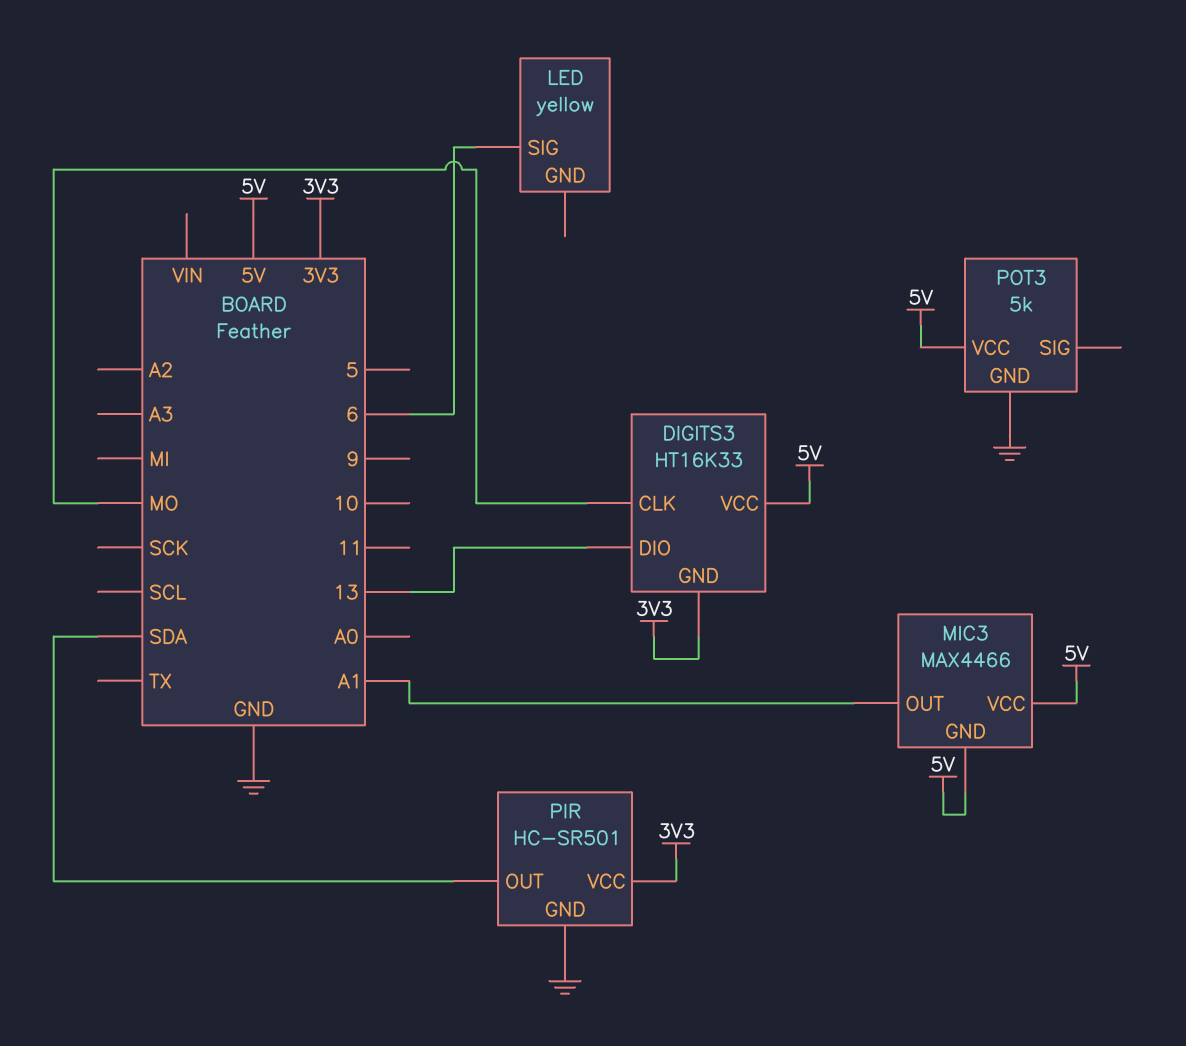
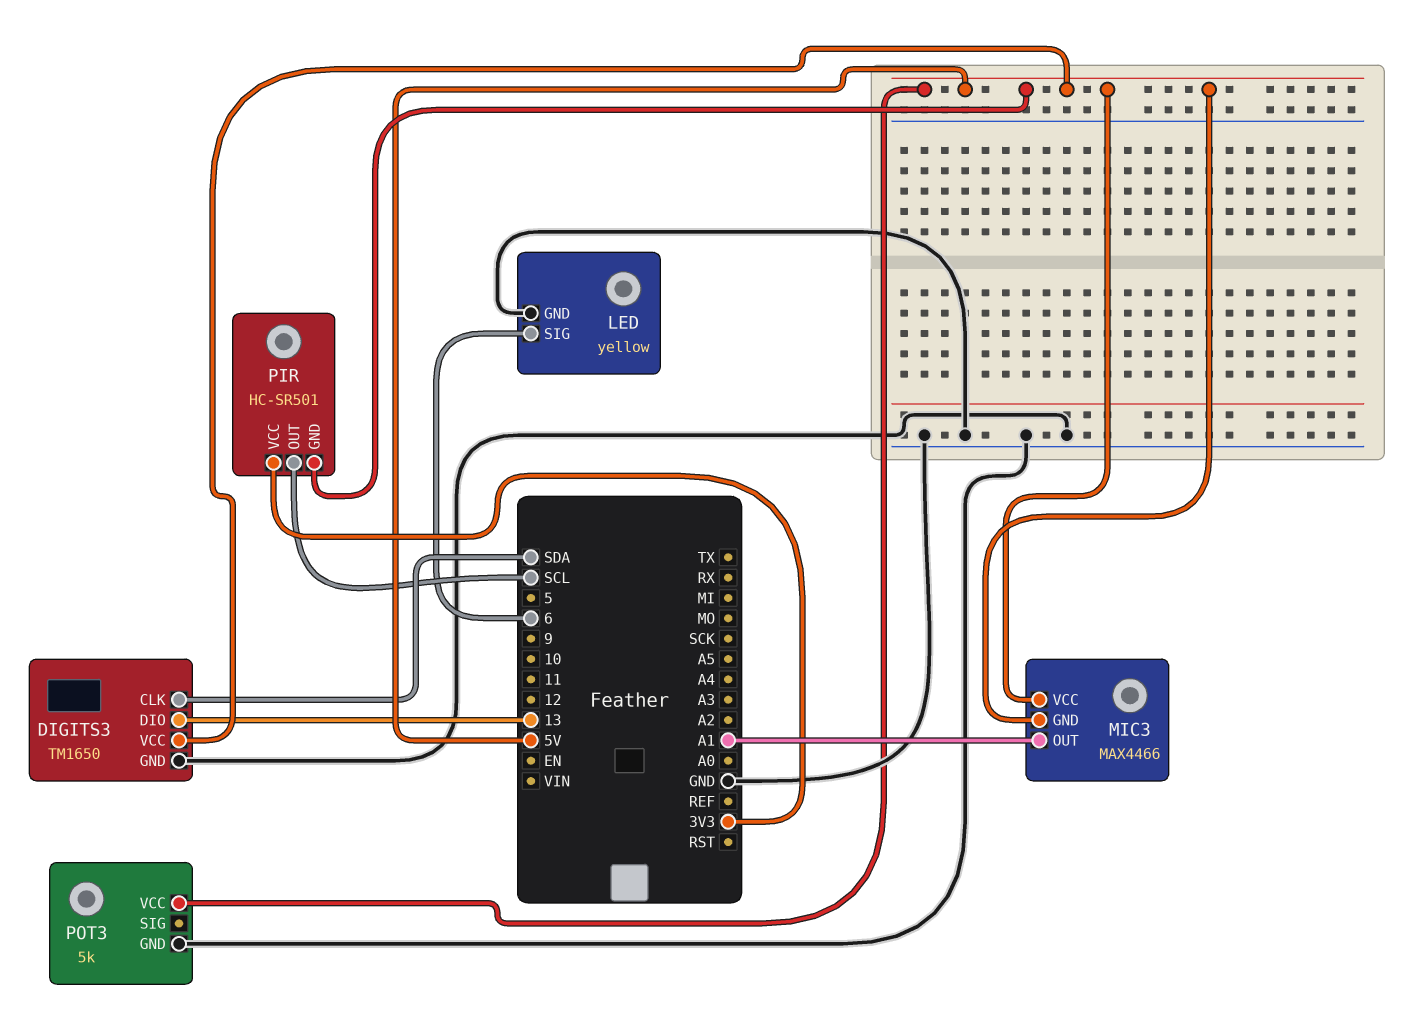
DIGITS3: HT16K33 -> TM1650
DIGITS3 pin CLK: MO -> SDA
DIGITS3 pin GND: 3V3 -> GND
LED pin GND: none -> GND
PIR pin GND: GND -> 5V
PIR pin OUT: SDA -> SCL

